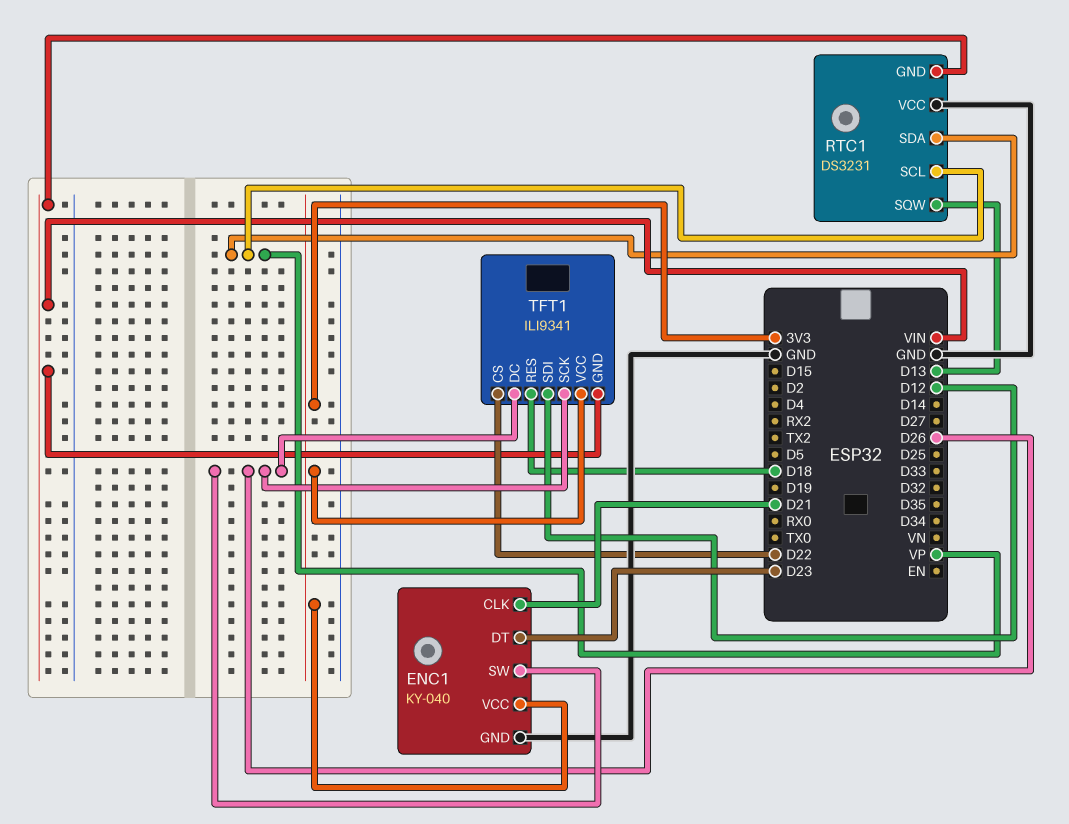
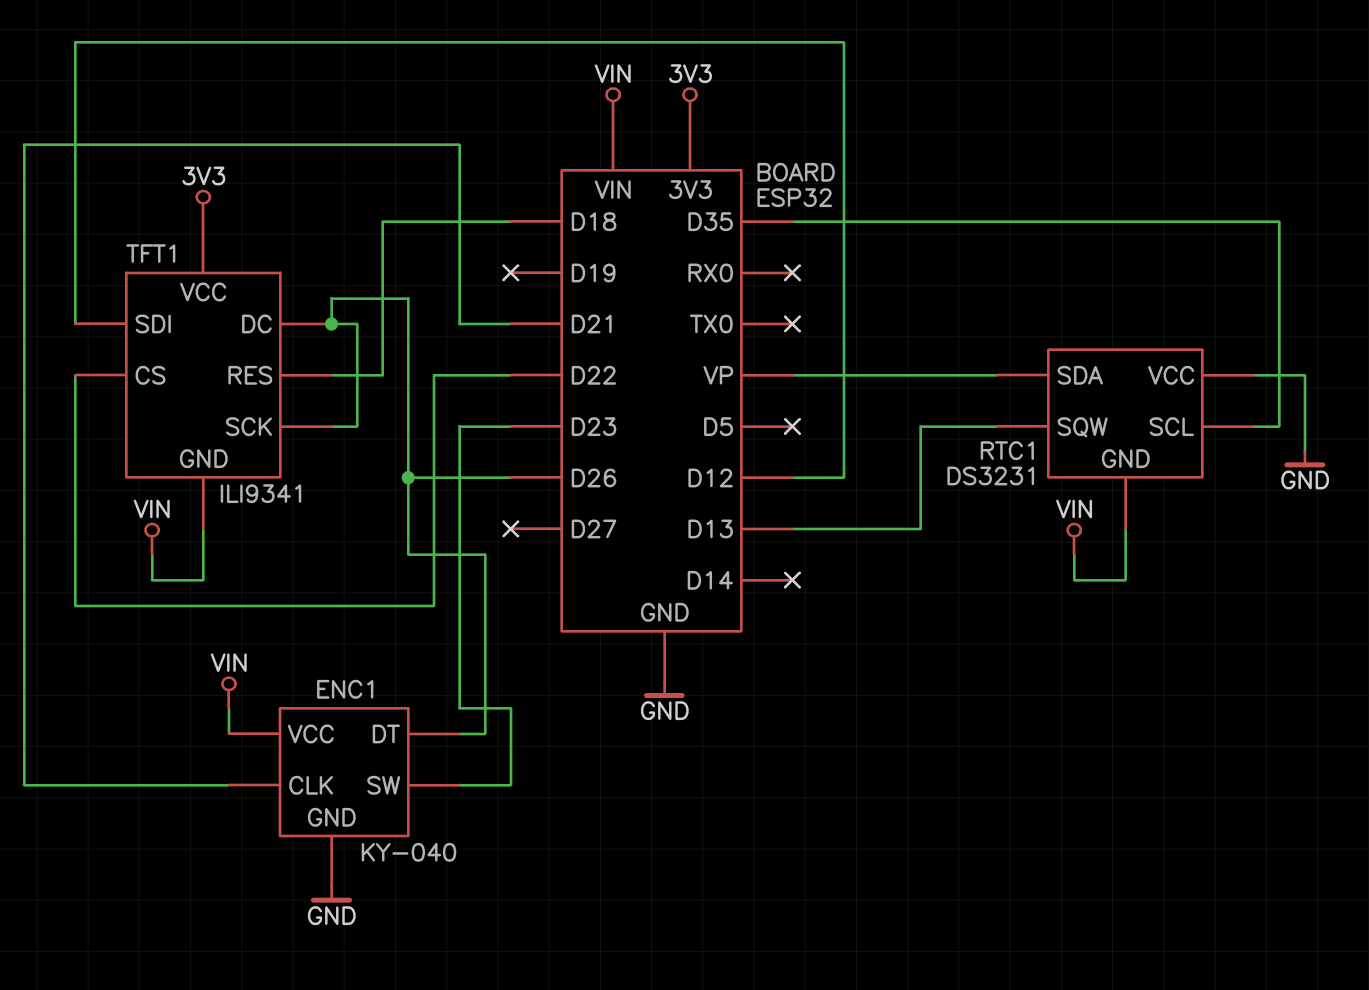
ENC1 pin DT: D23 -> D26
ENC1 pin SW: D26 -> D23
ENC1 pin VCC: 3V3 -> VIN
RTC1 pin SCL: VP -> D35

